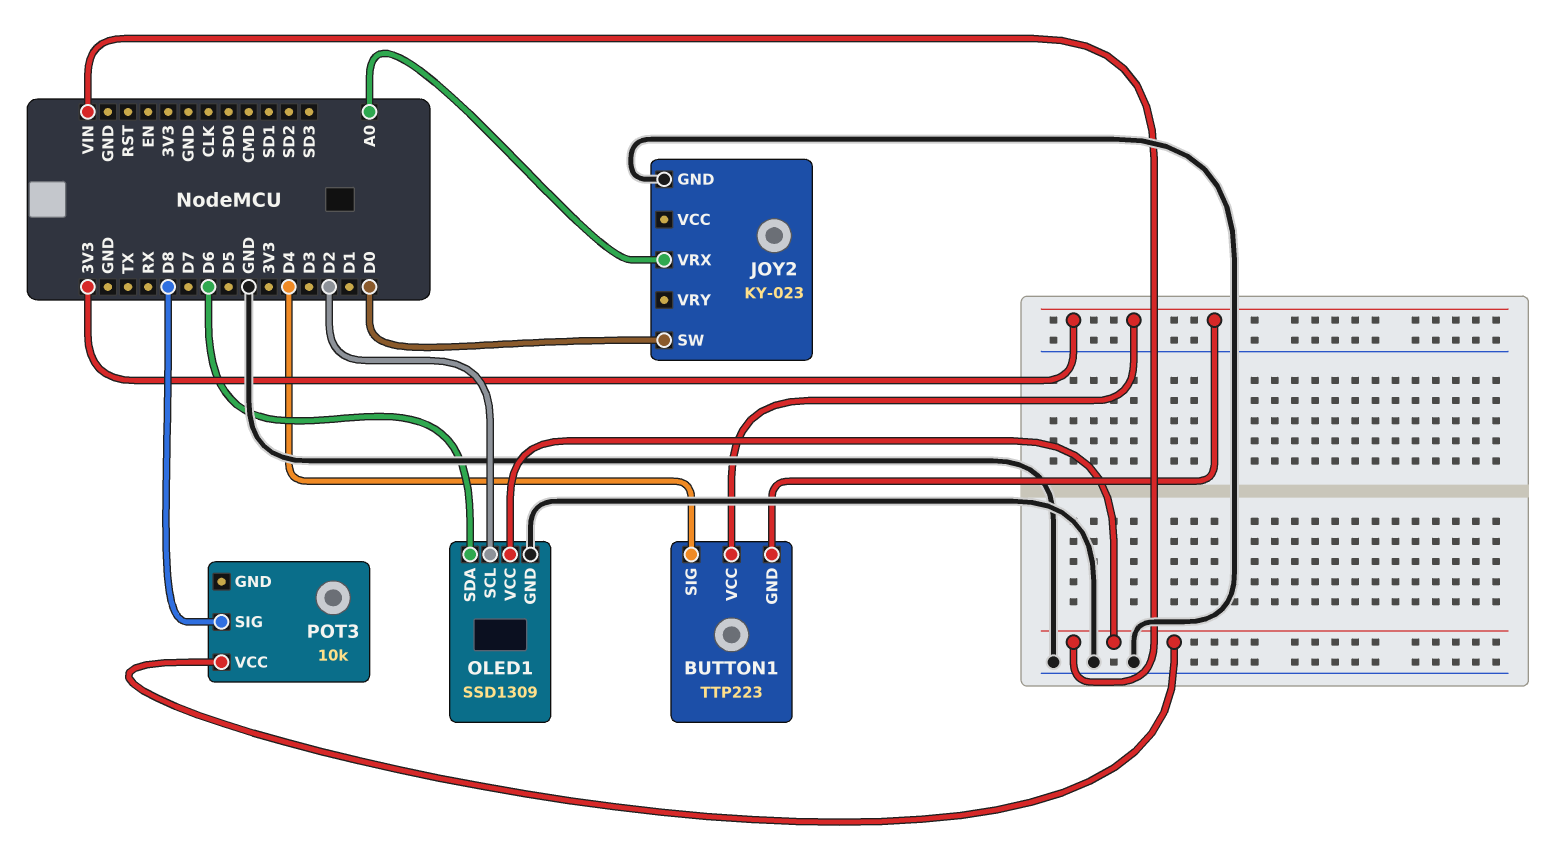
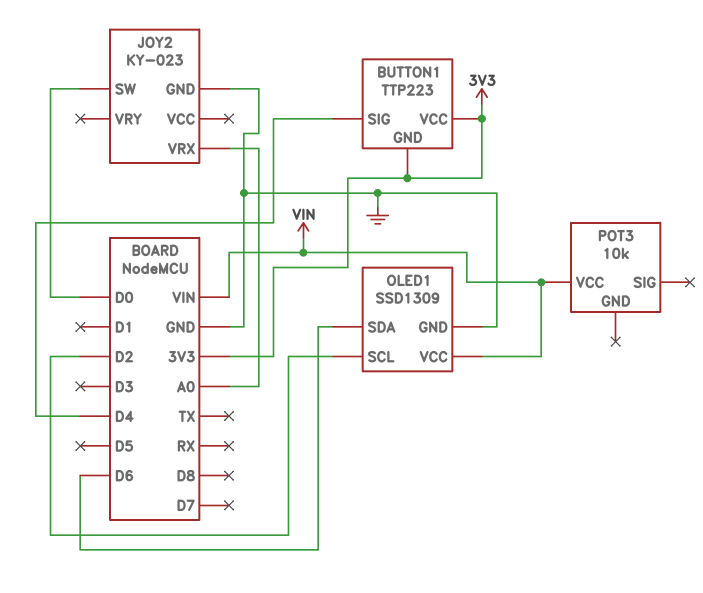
POT3 pin SIG: D8 -> none

